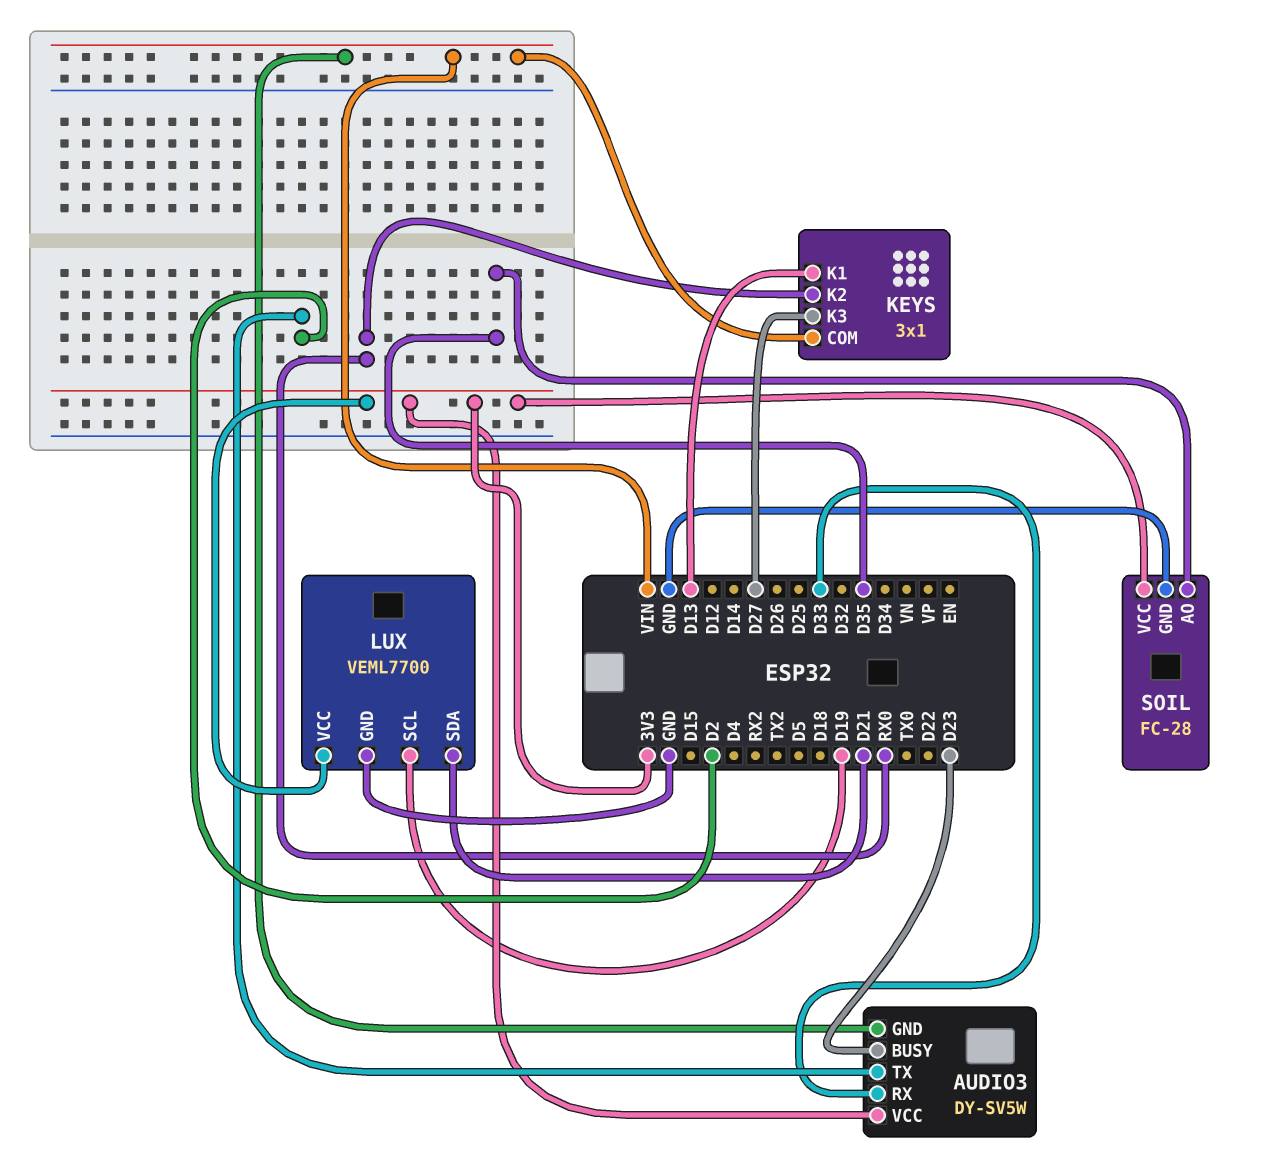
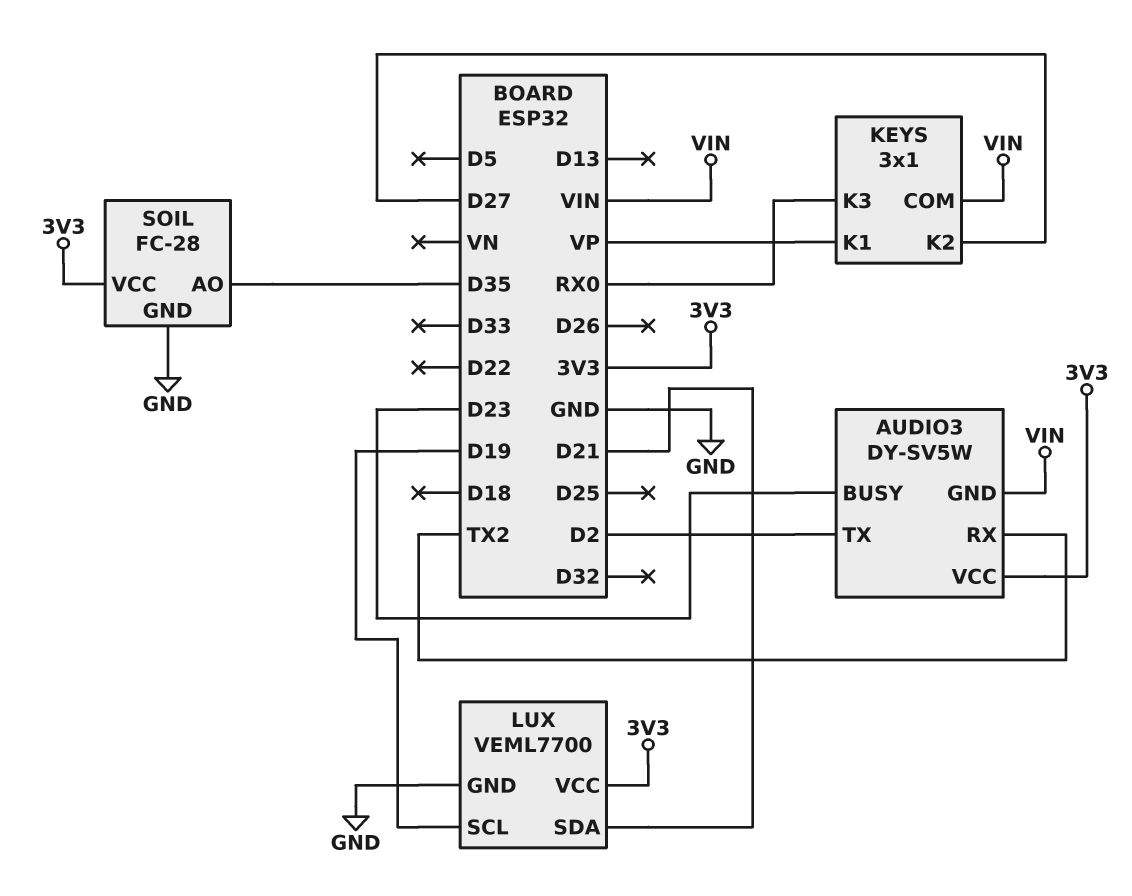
AUDIO3 pin RX: D33 -> TX2
KEYS pin K1: D13 -> VP
KEYS pin K2: RX0 -> D27
KEYS pin K3: D27 -> RX0

